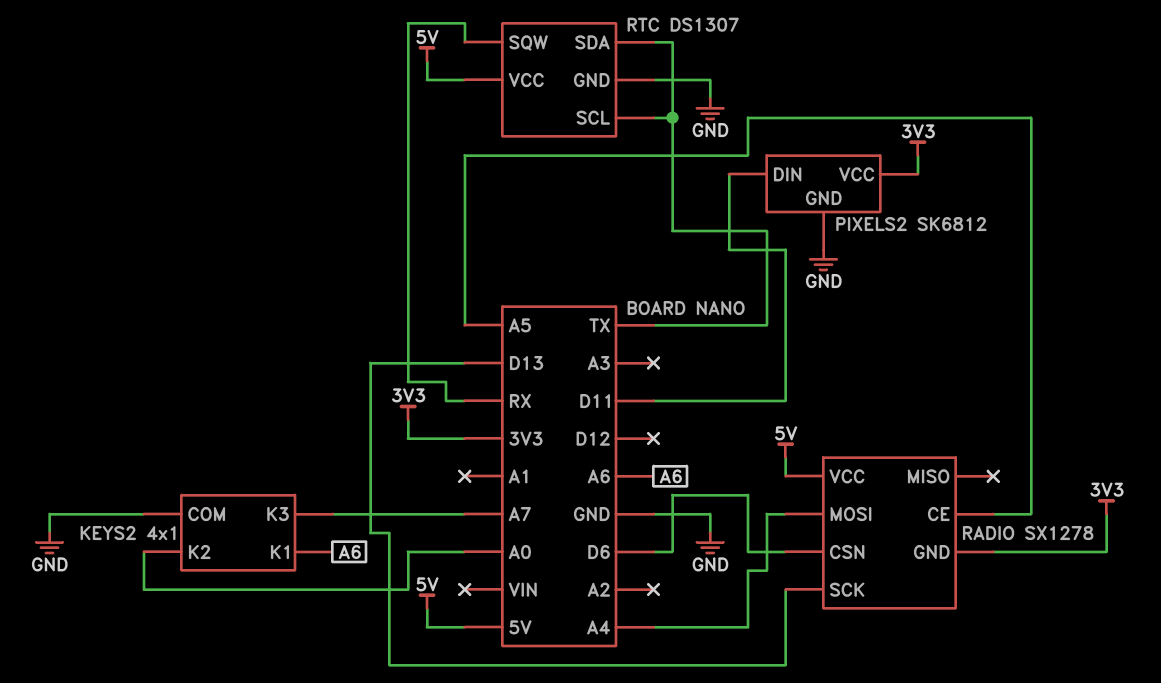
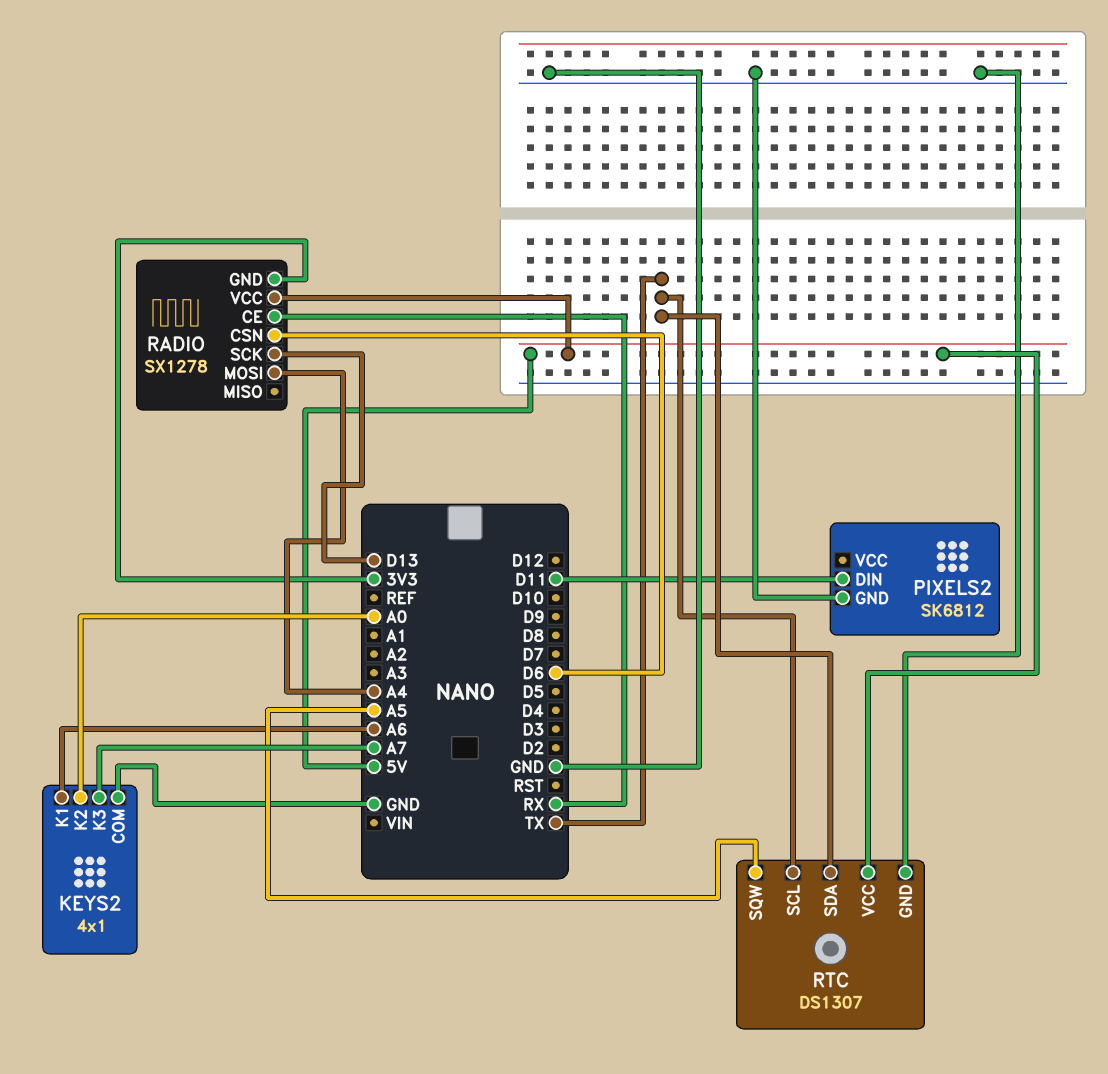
PIXELS2 pin VCC: 3V3 -> none
RADIO pin CE: A5 -> RX
RTC pin SQW: RX -> A5

